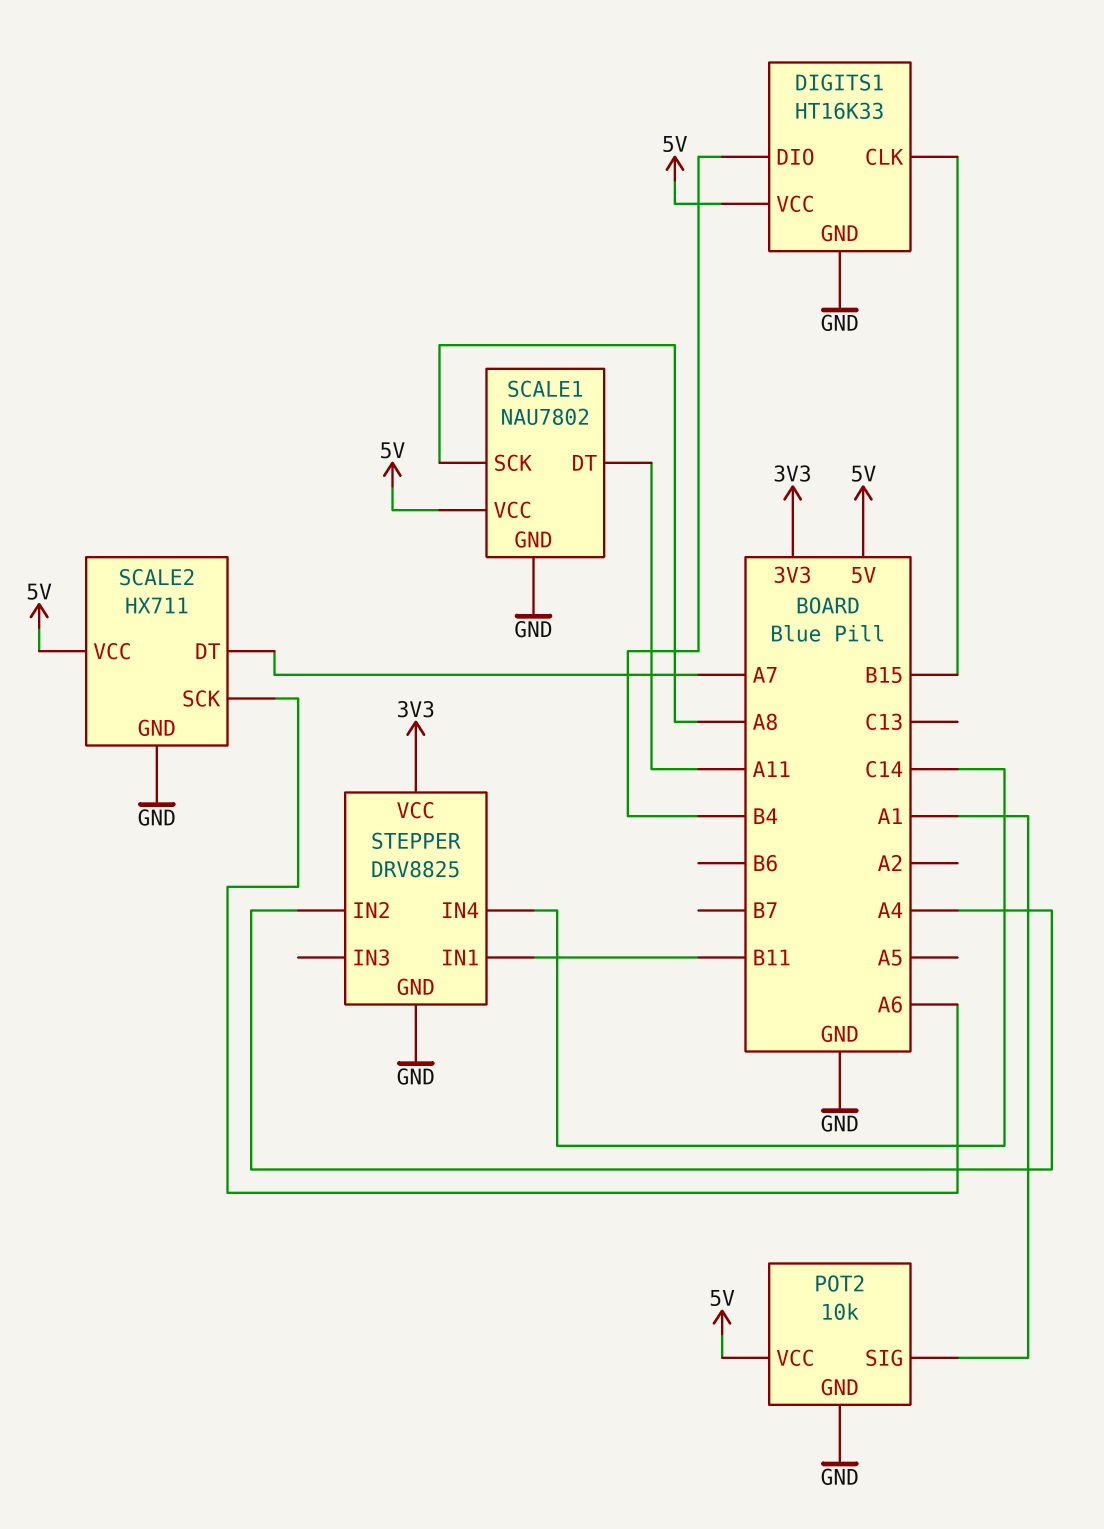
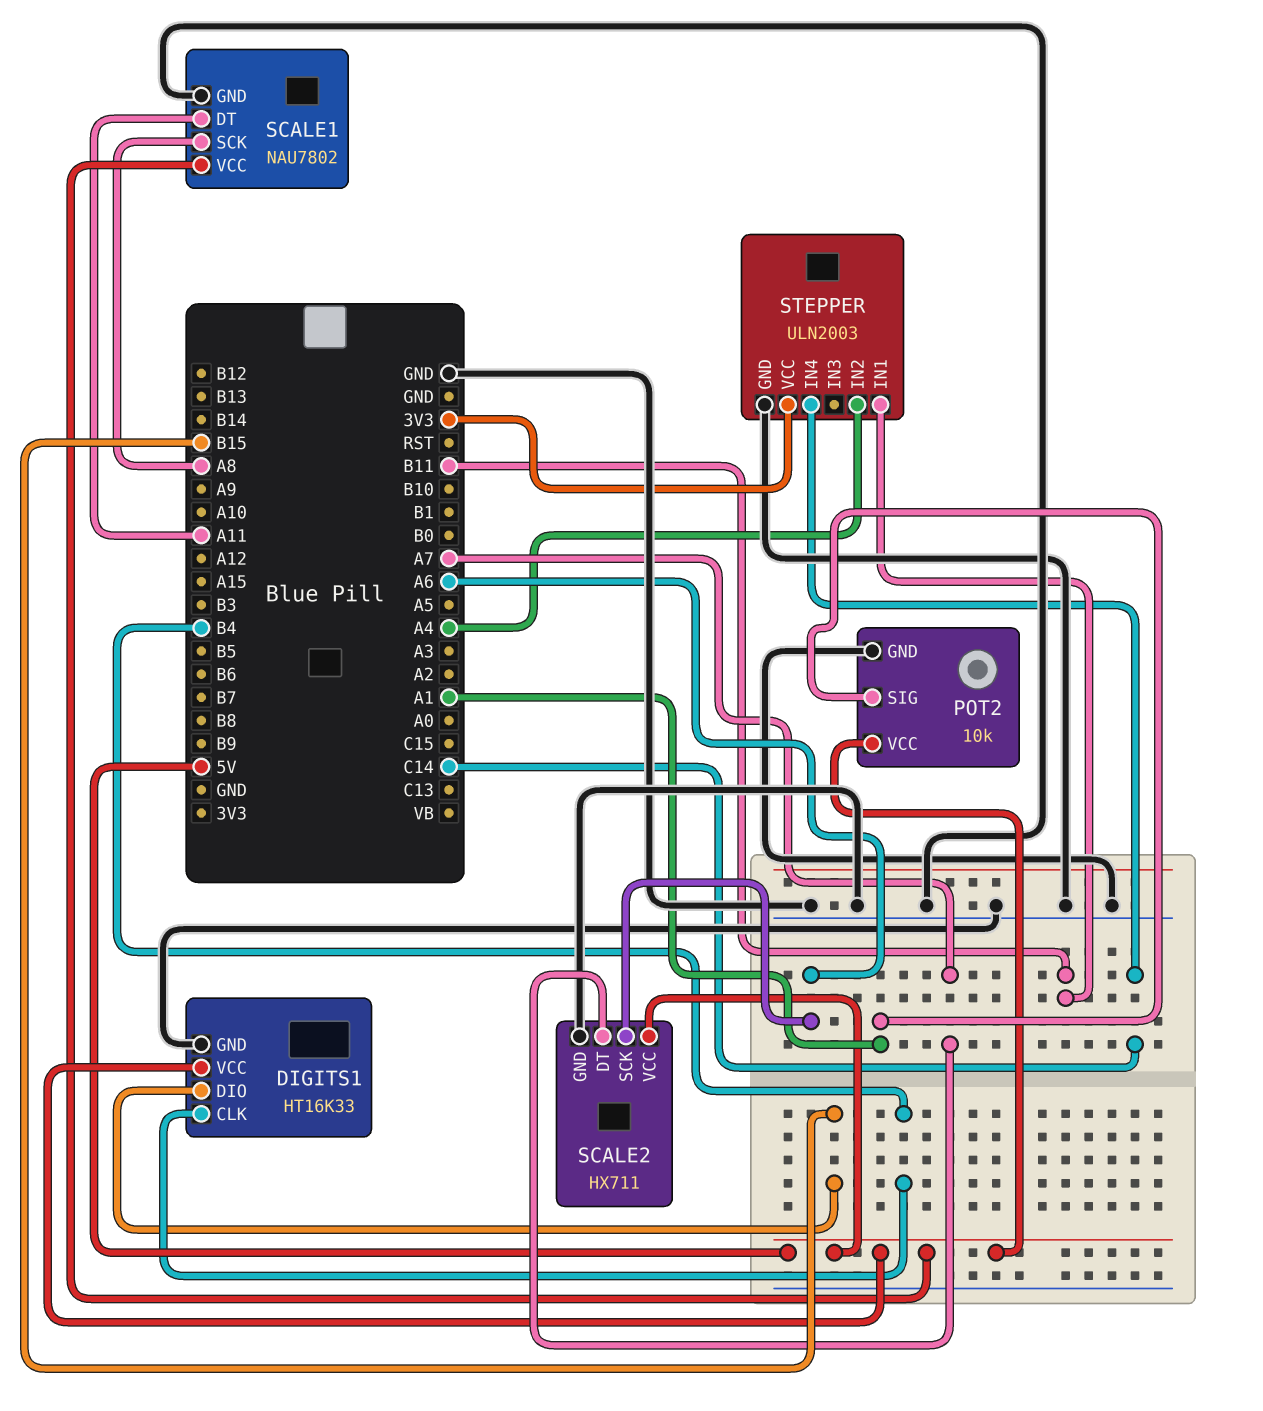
DIGITS1 pin CLK: B15 -> B4
DIGITS1 pin DIO: B4 -> B15
STEPPER: DRV8825 -> ULN2003

